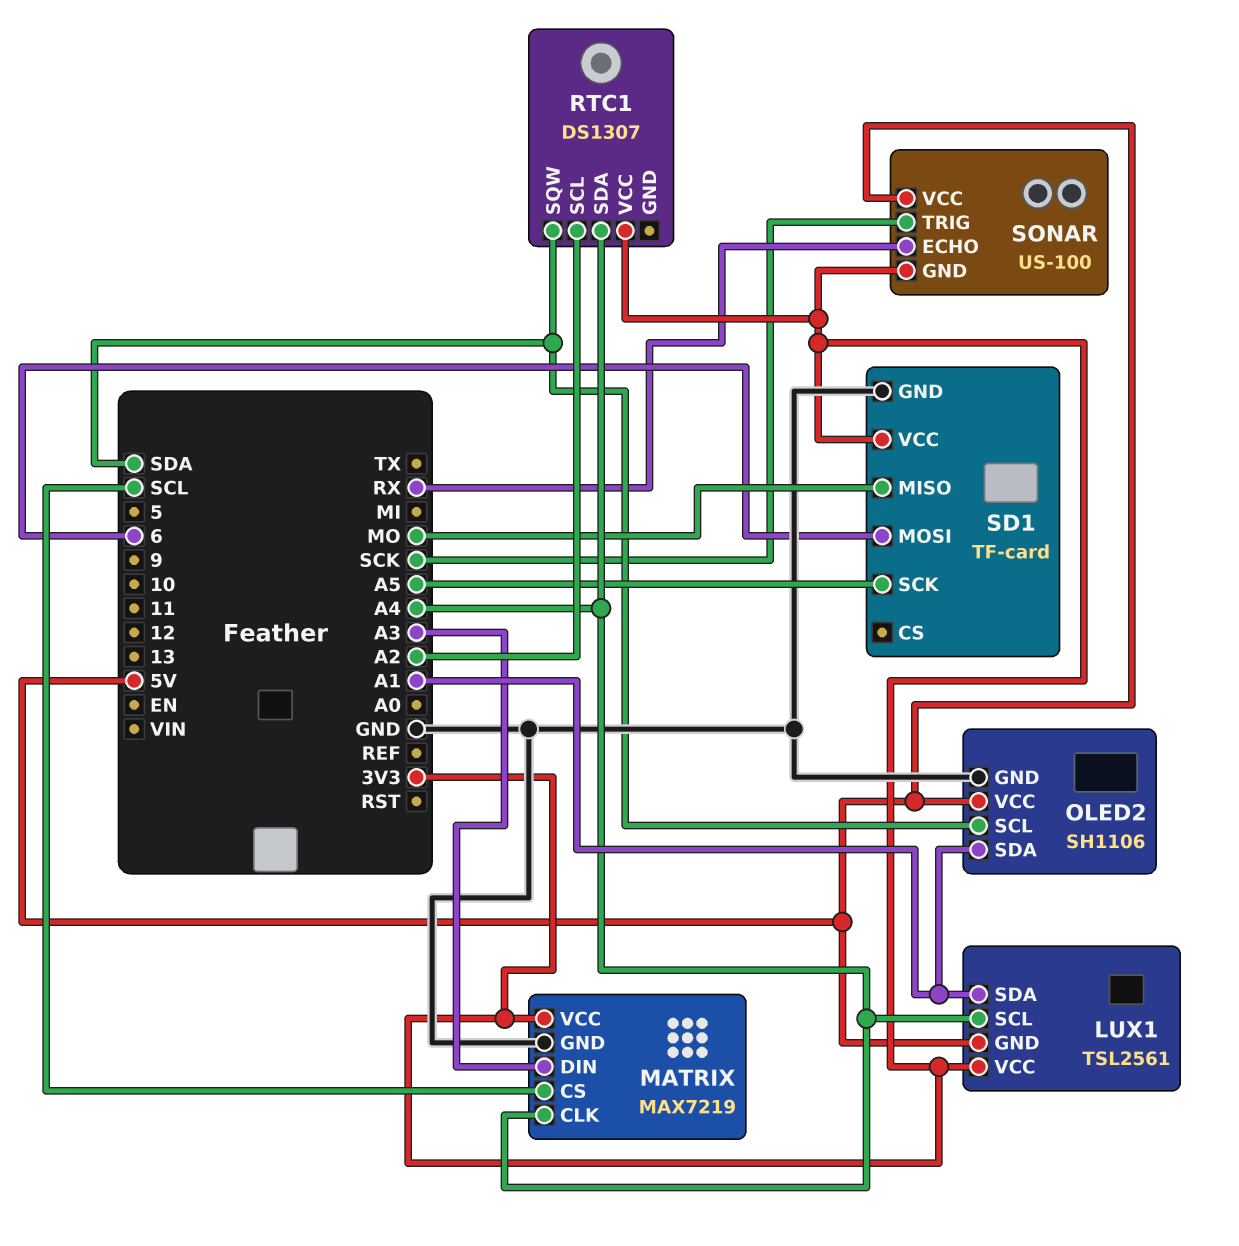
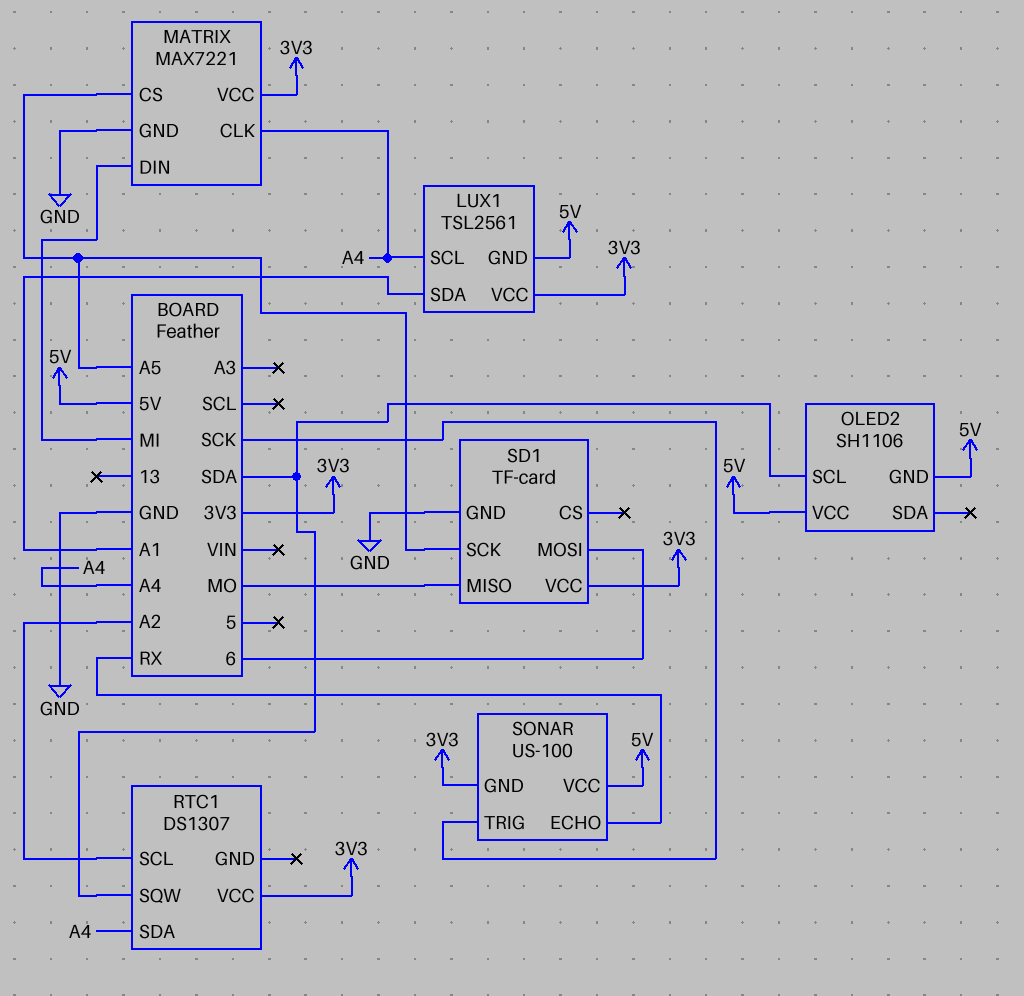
MATRIX: MAX7219 -> MAX7221
MATRIX pin CS: SCL -> A5
MATRIX pin DIN: A3 -> MI
OLED2 pin GND: GND -> 5V
OLED2 pin SDA: A1 -> none

